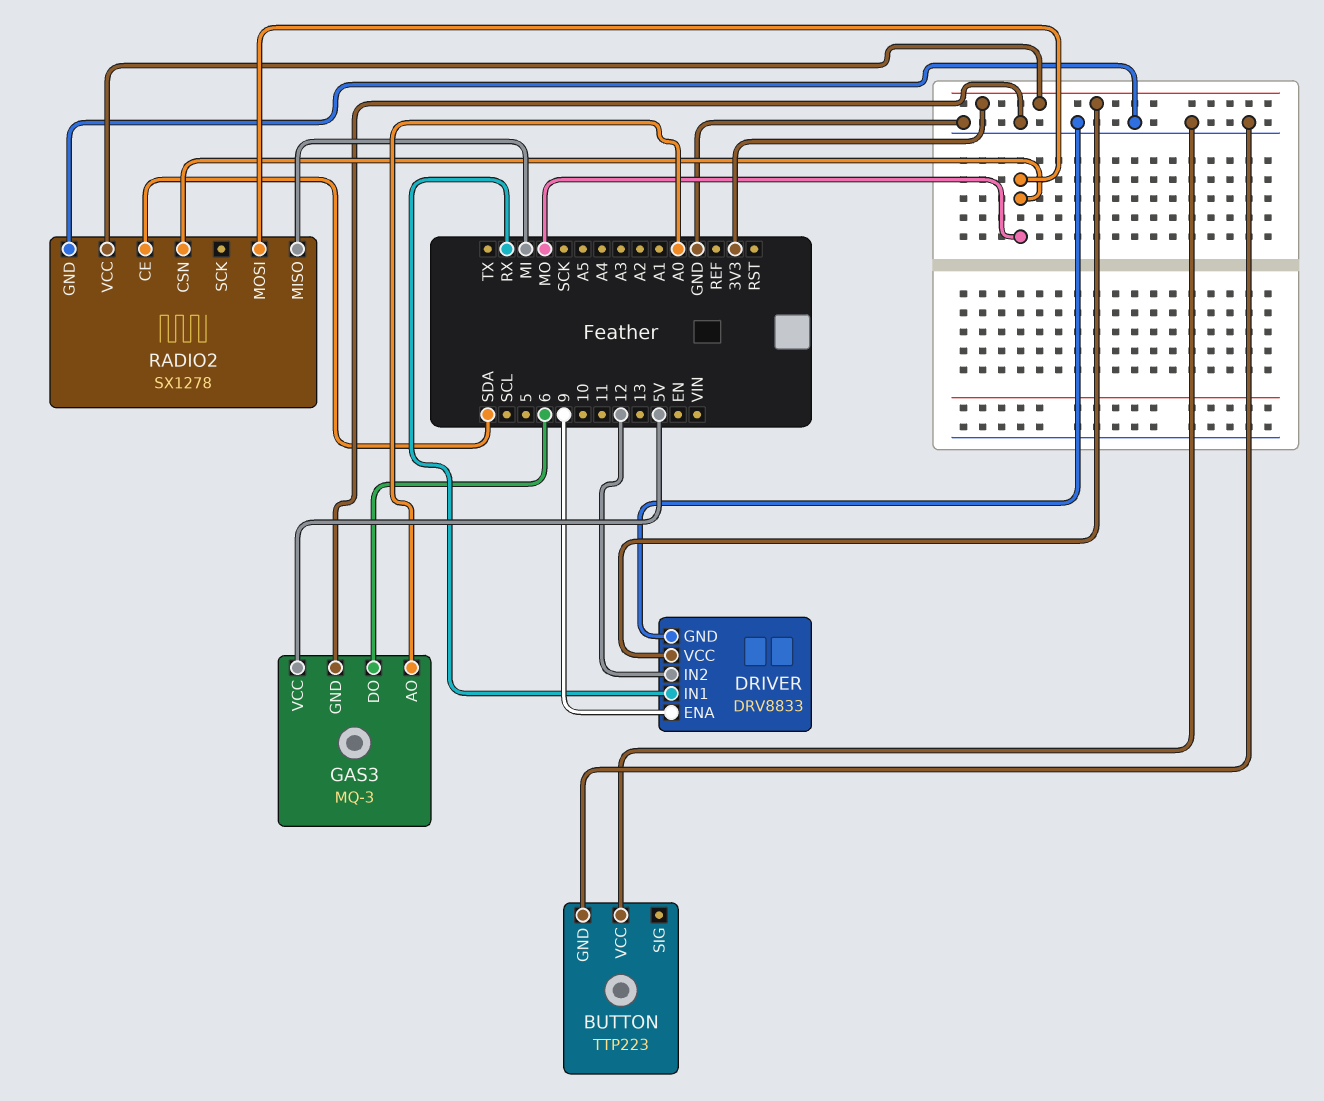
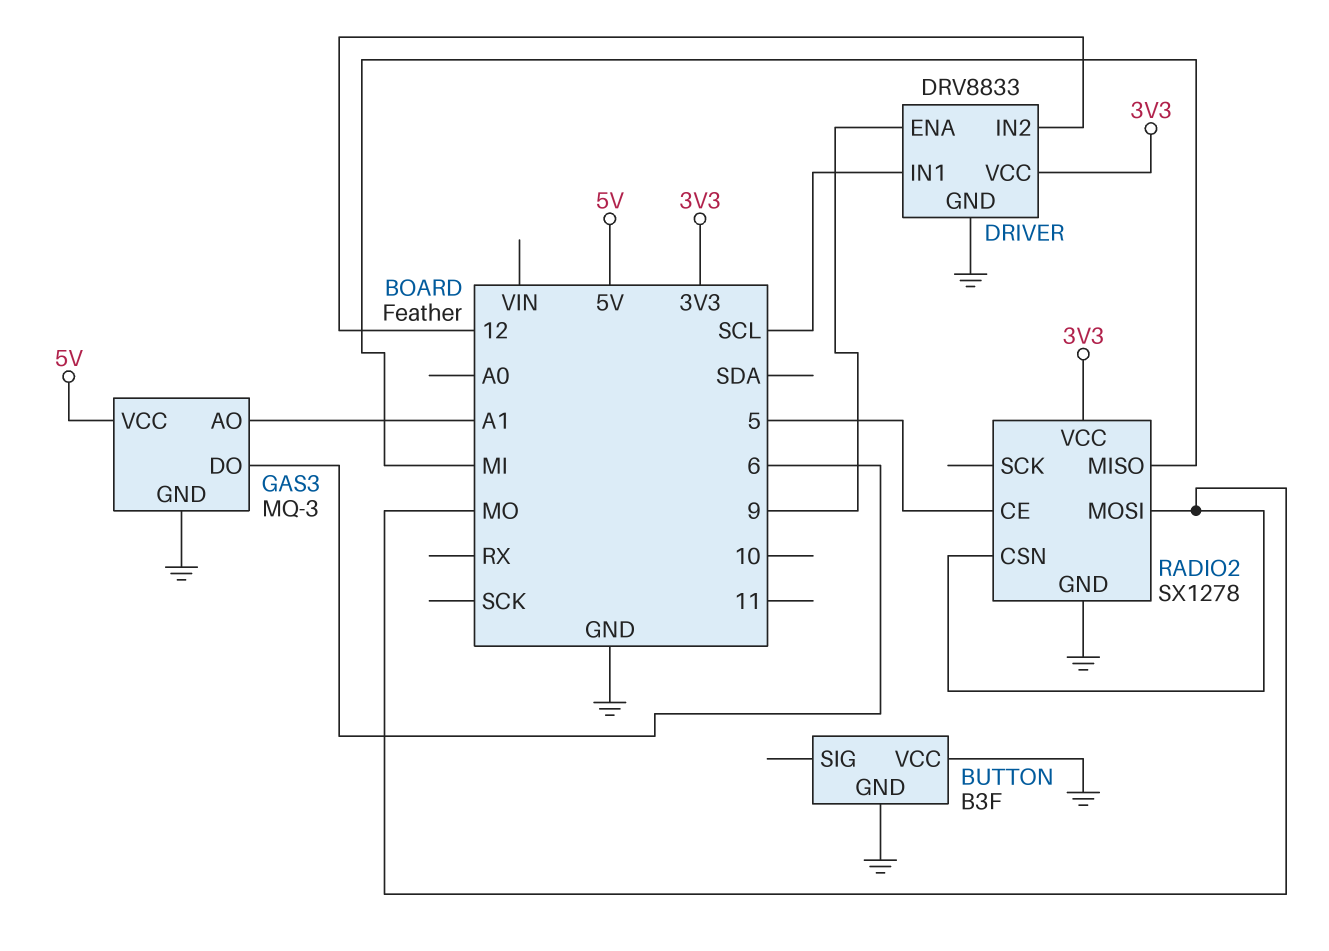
BUTTON: TTP223 -> B3F
DRIVER pin IN1: RX -> SCL
GAS3 pin AO: A0 -> A1
RADIO2 pin CE: SDA -> 5

